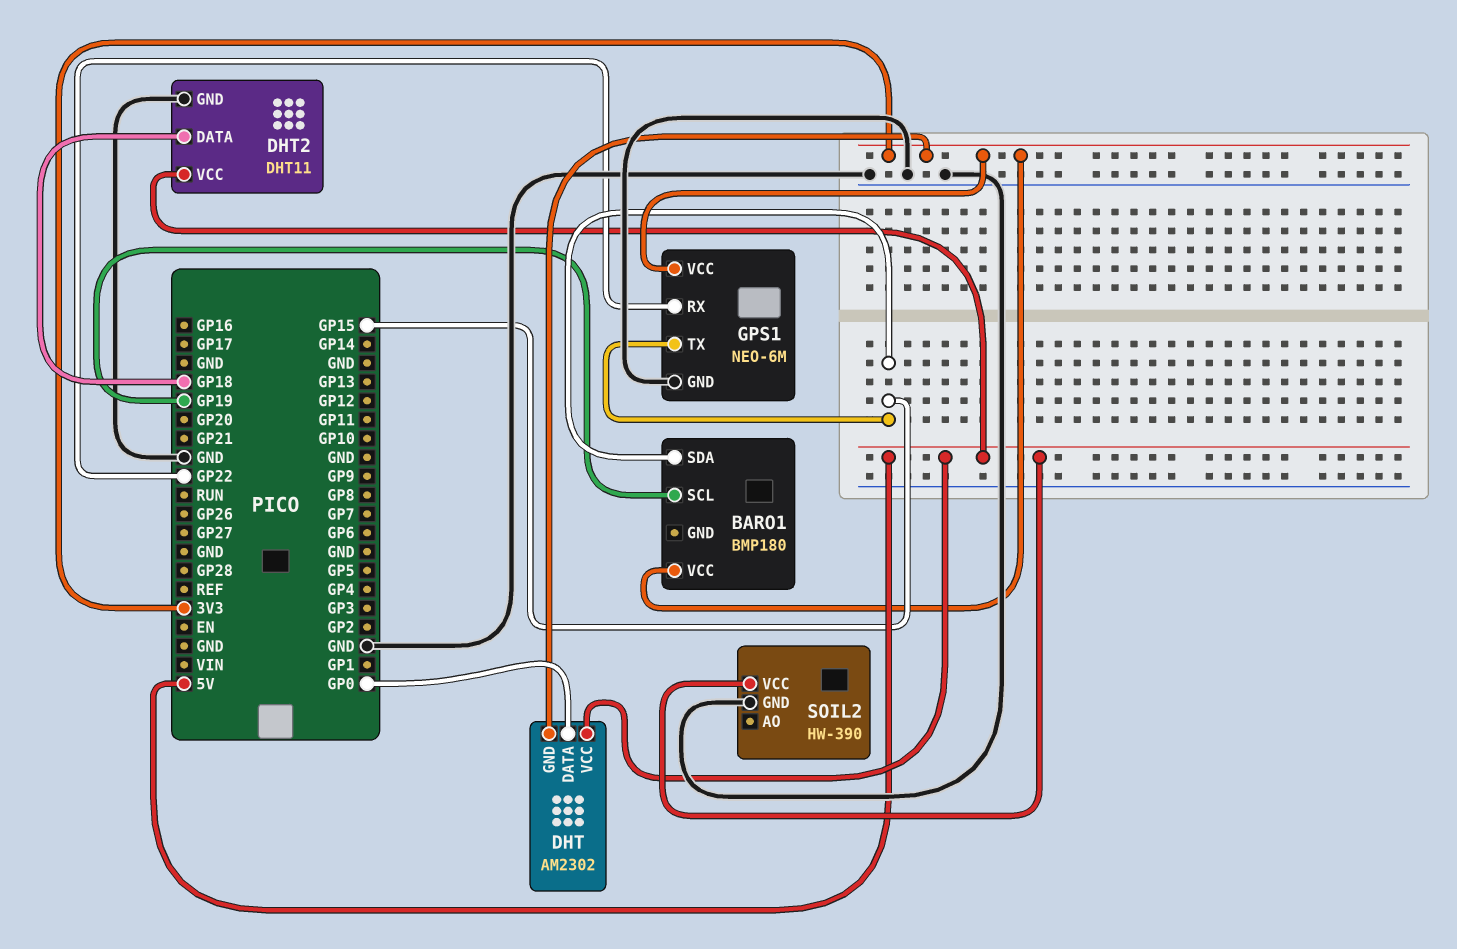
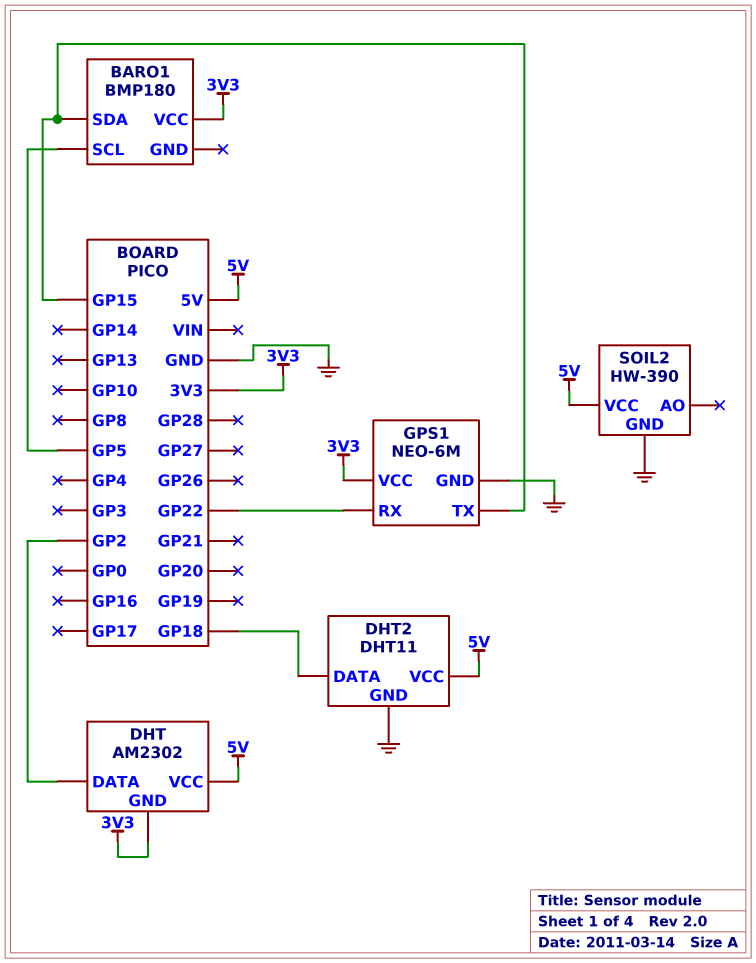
BARO1 pin SCL: GP19 -> GP5
DHT pin DATA: GP0 -> GP2

